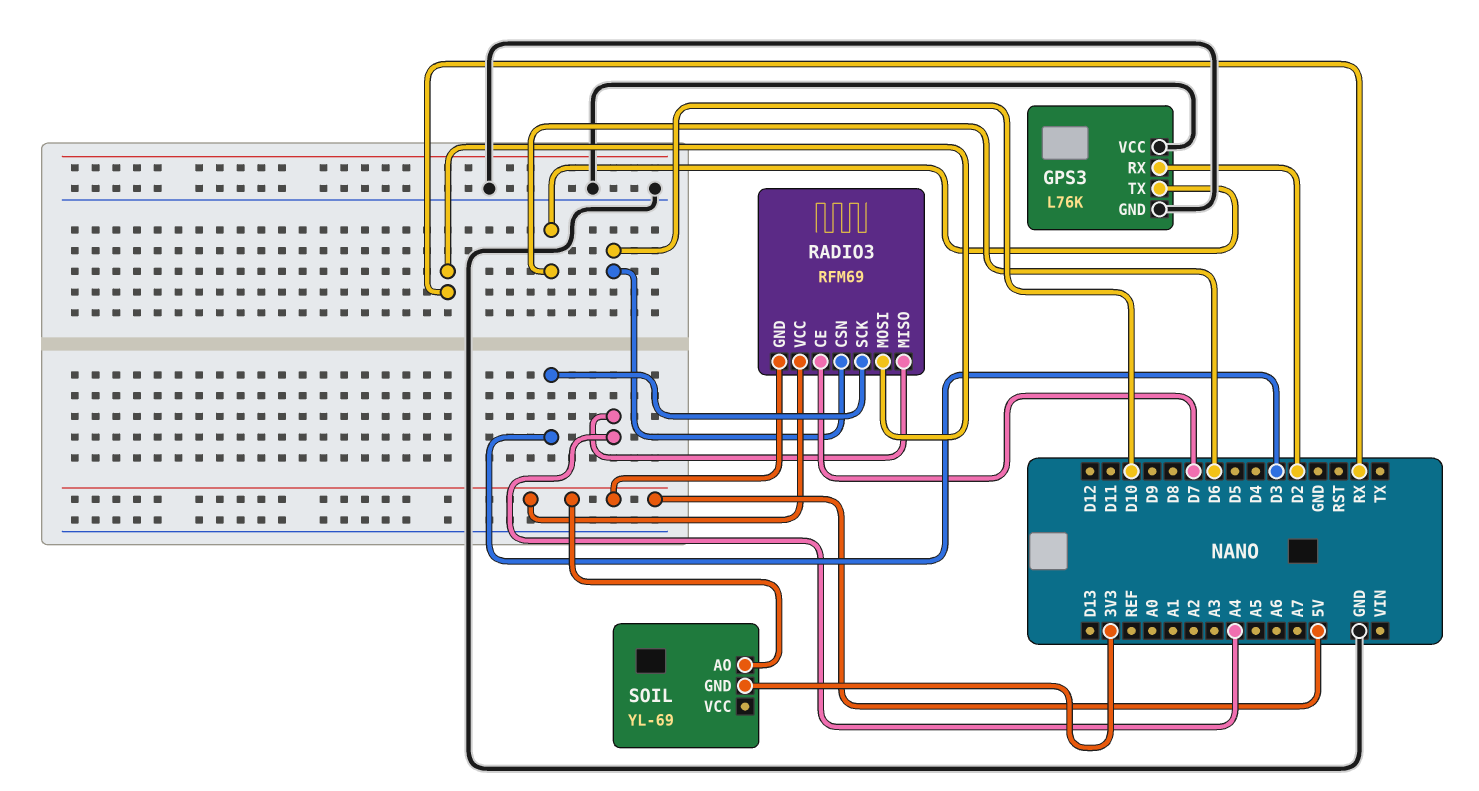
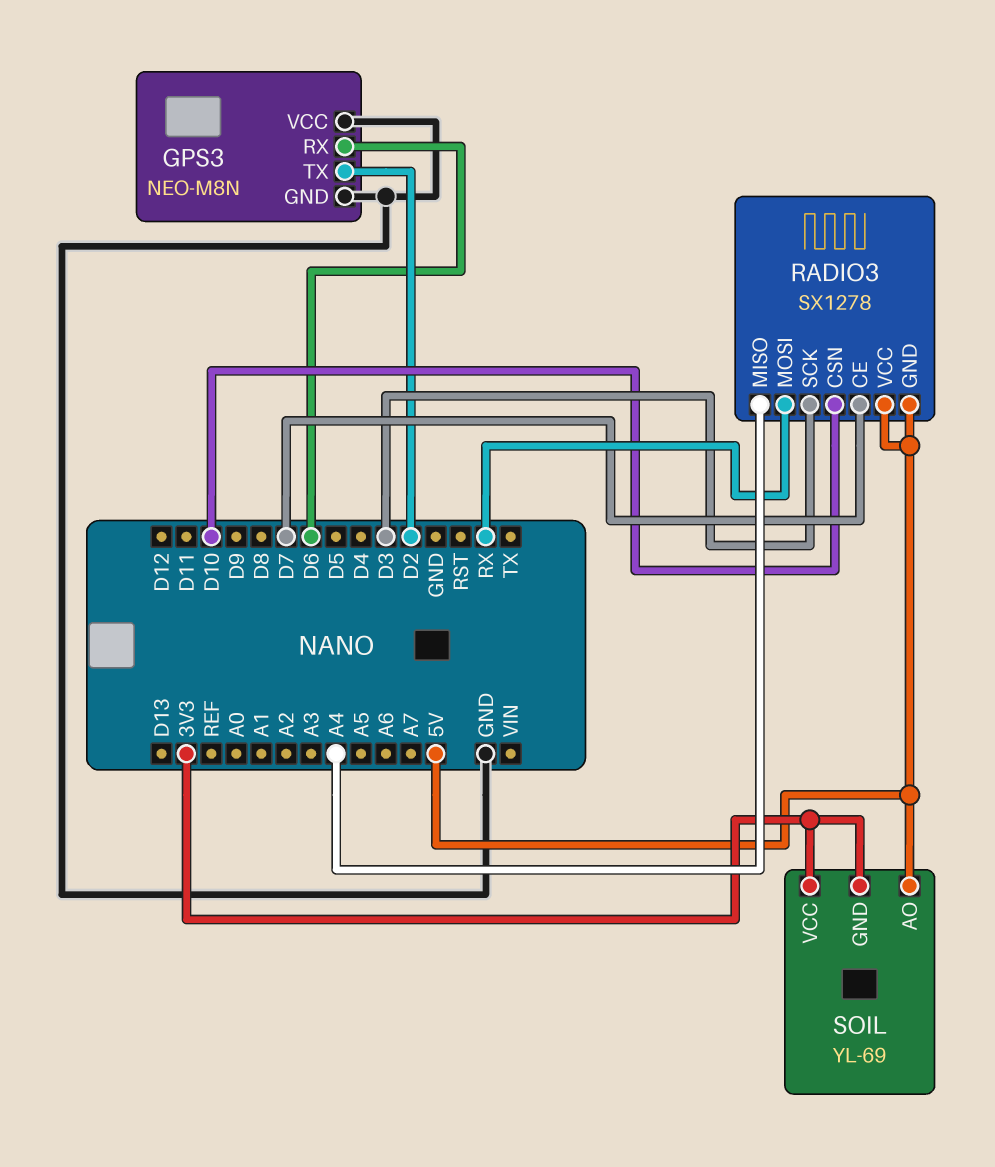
GPS3: L76K -> NEO-M8N
GPS3 pin RX: D2 -> D6
GPS3 pin TX: D6 -> D2
RADIO3: RFM69 -> SX1278
SOIL pin VCC: none -> 3V3

